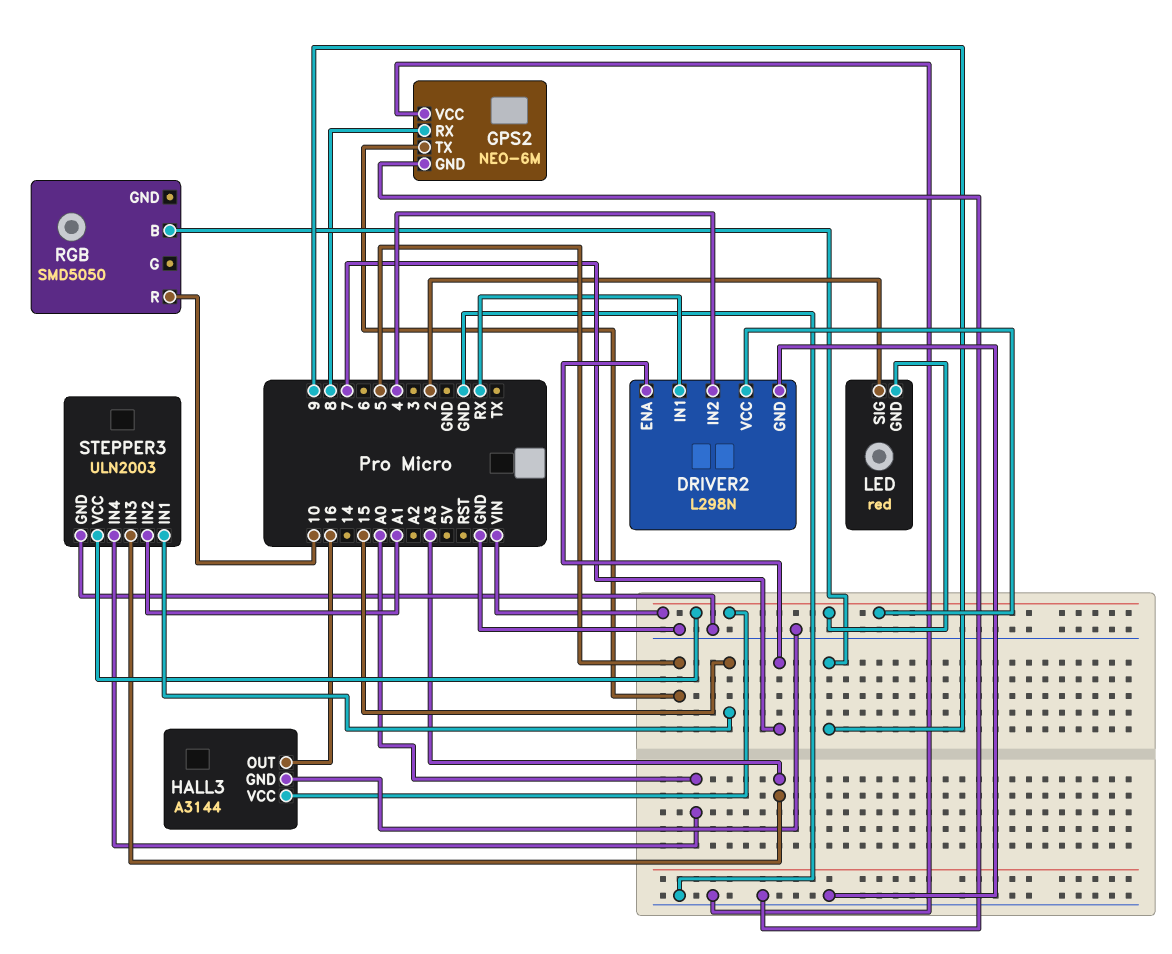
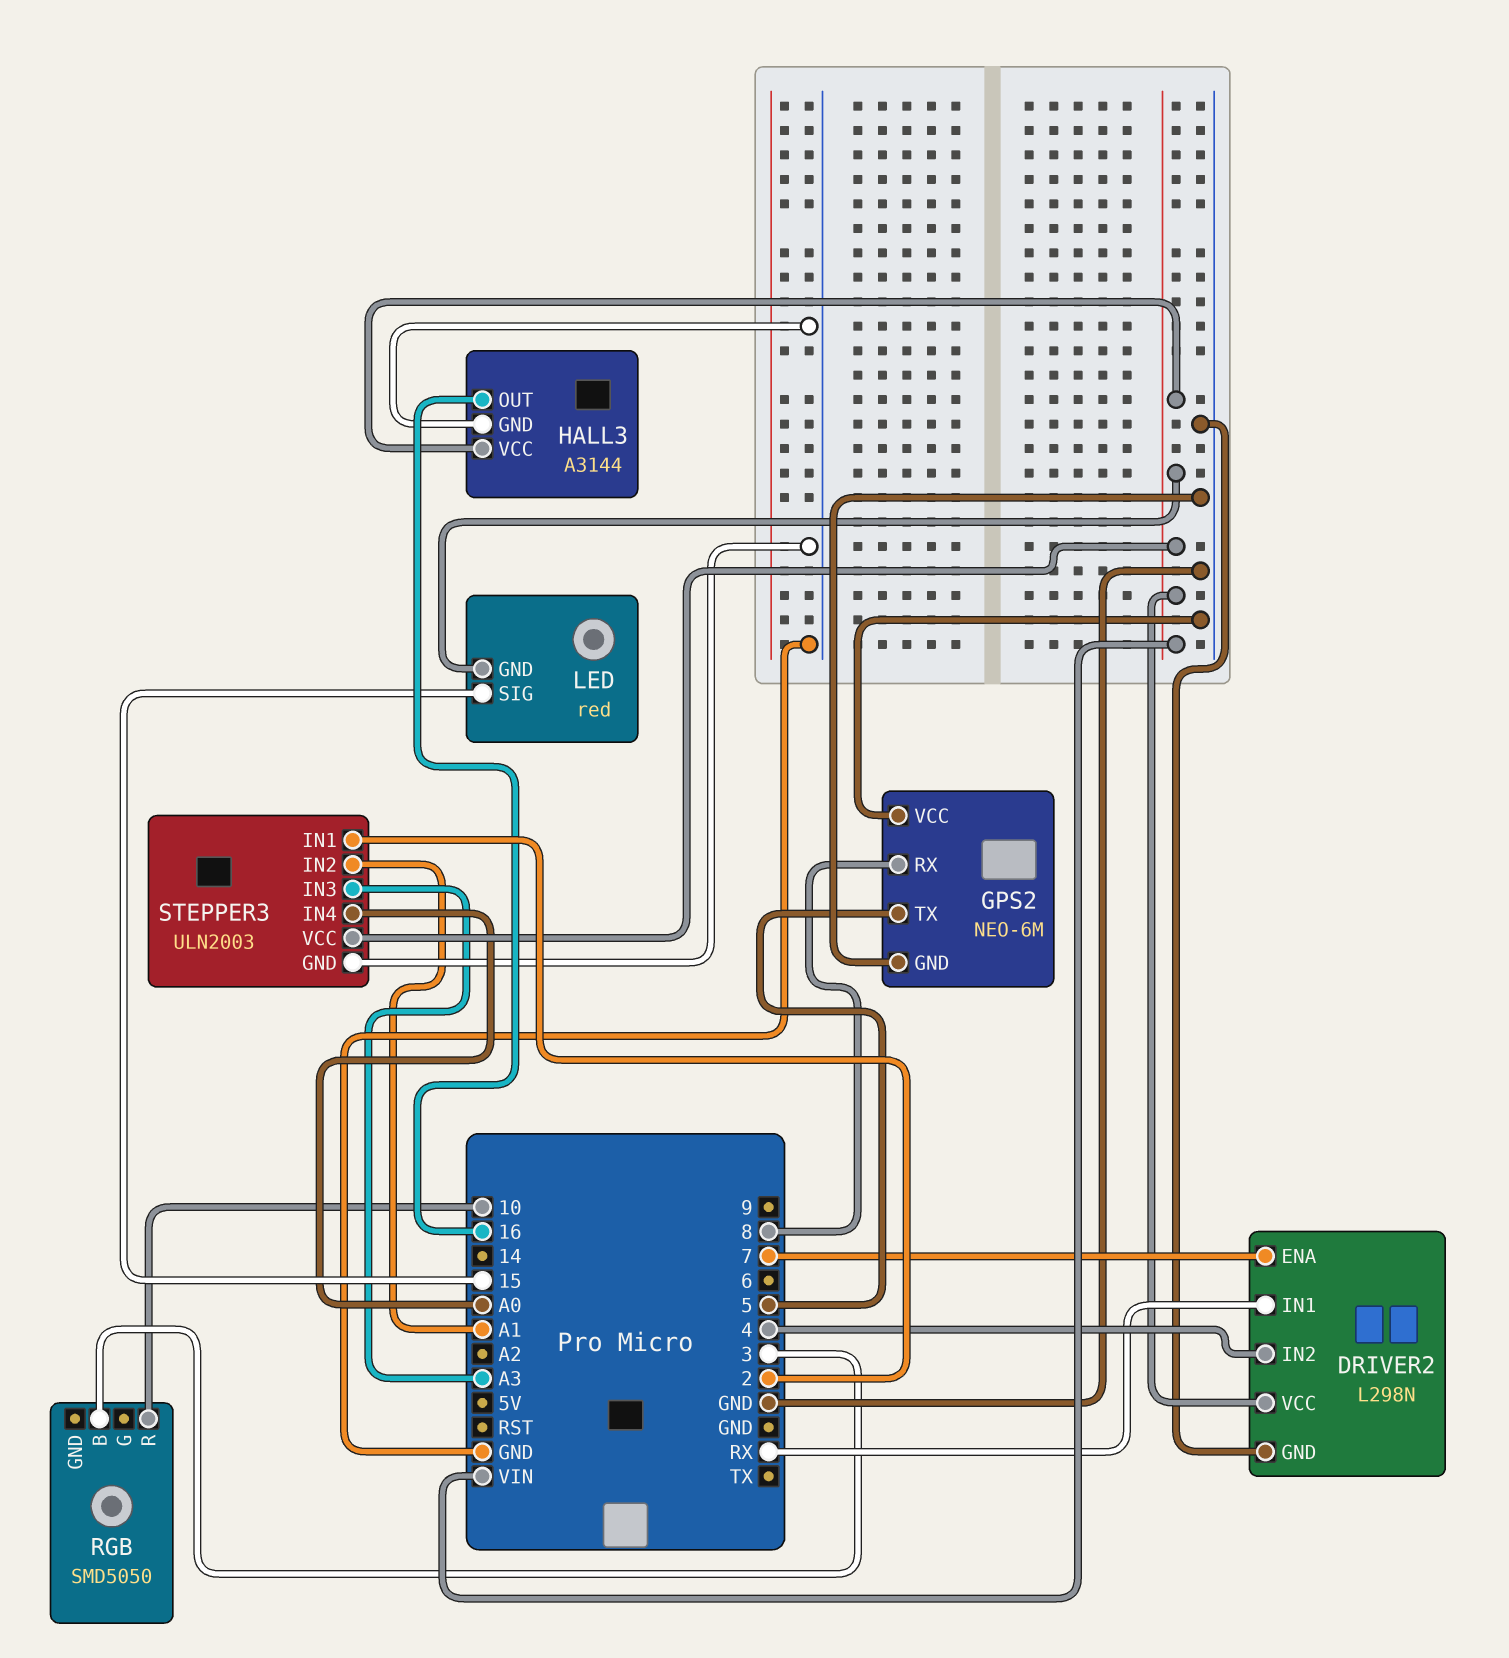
LED pin SIG: 2 -> 15
RGB pin B: 9 -> 3
STEPPER3 pin IN1: 15 -> 2

